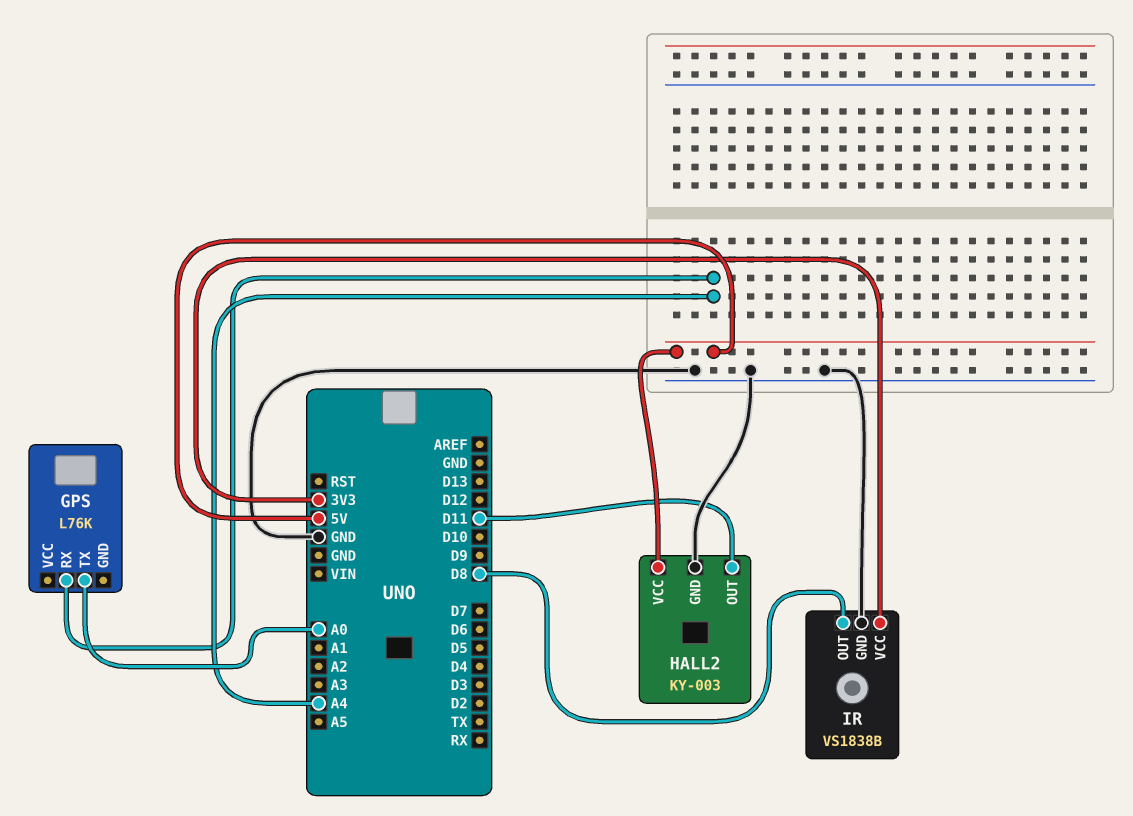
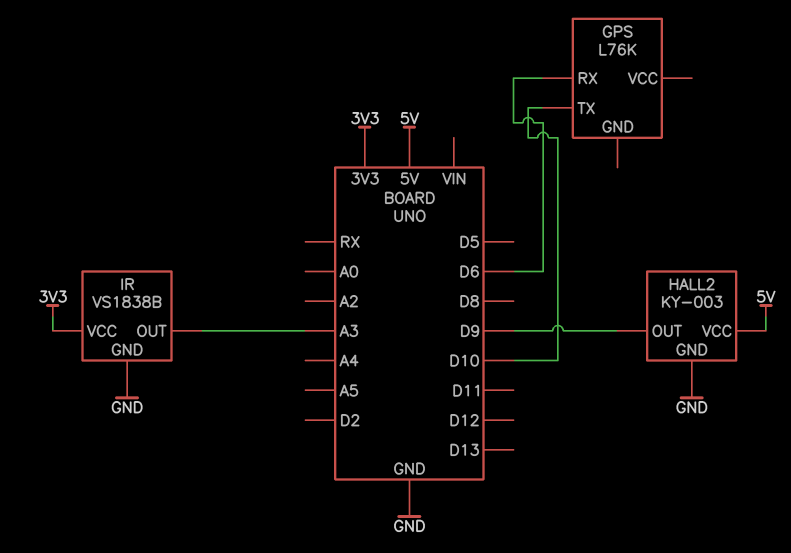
GPS pin RX: A4 -> D6
GPS pin TX: A0 -> D10
HALL2 pin OUT: D11 -> D9
IR pin OUT: D8 -> A3

